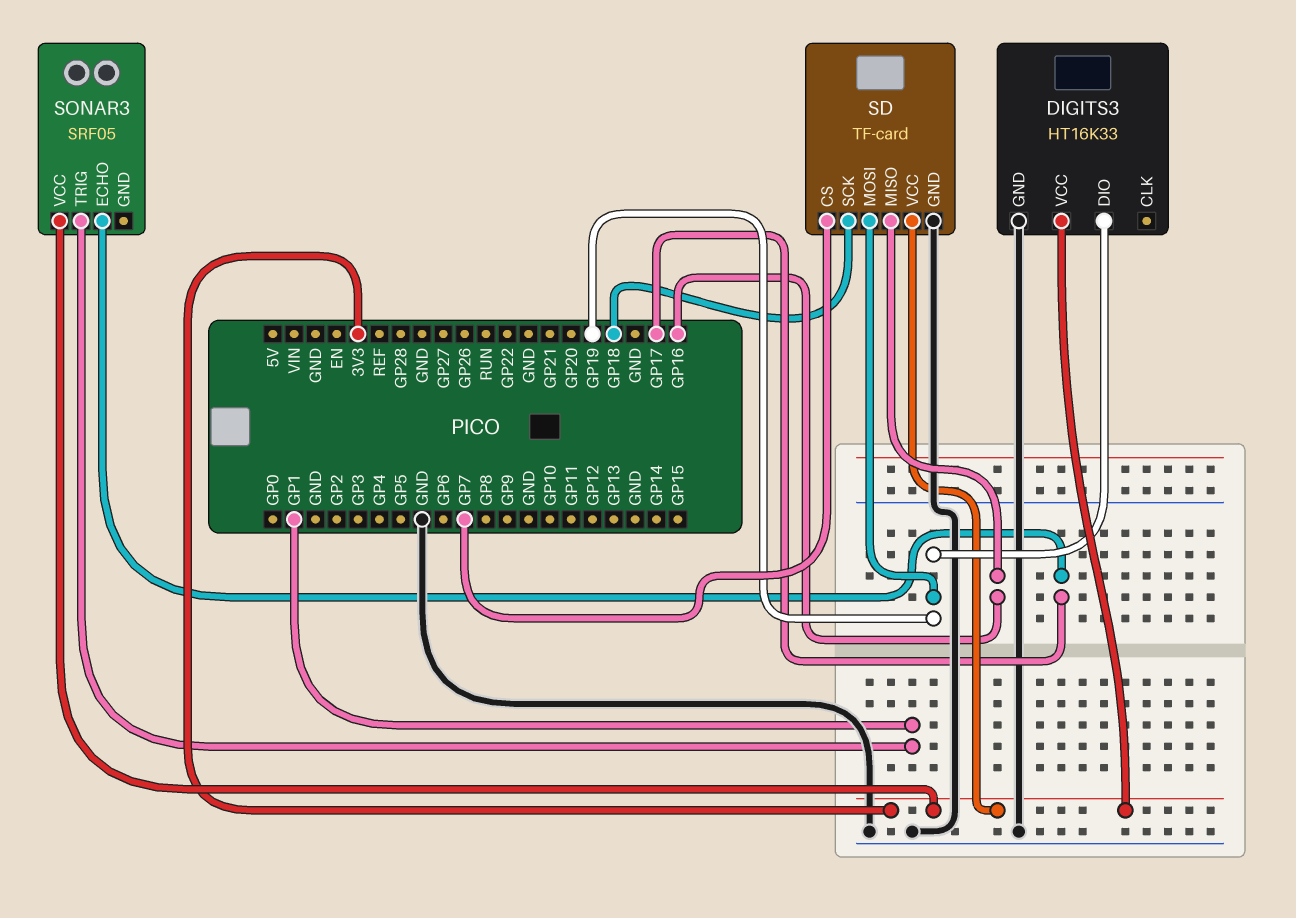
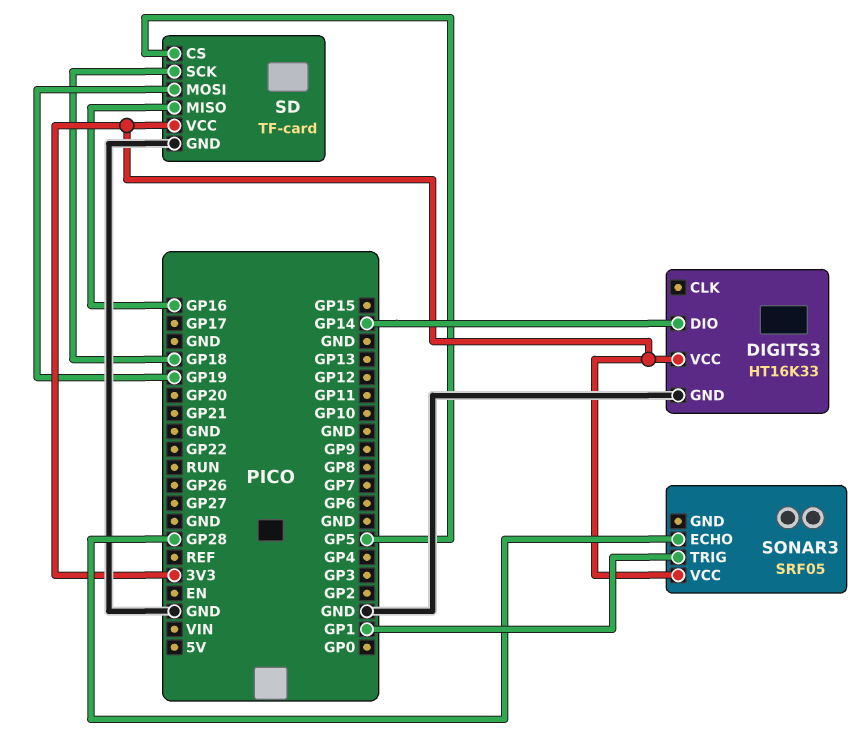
DIGITS3 pin DIO: GP19 -> GP14
SD pin CS: GP7 -> GP5
SONAR3 pin ECHO: GP17 -> GP28

